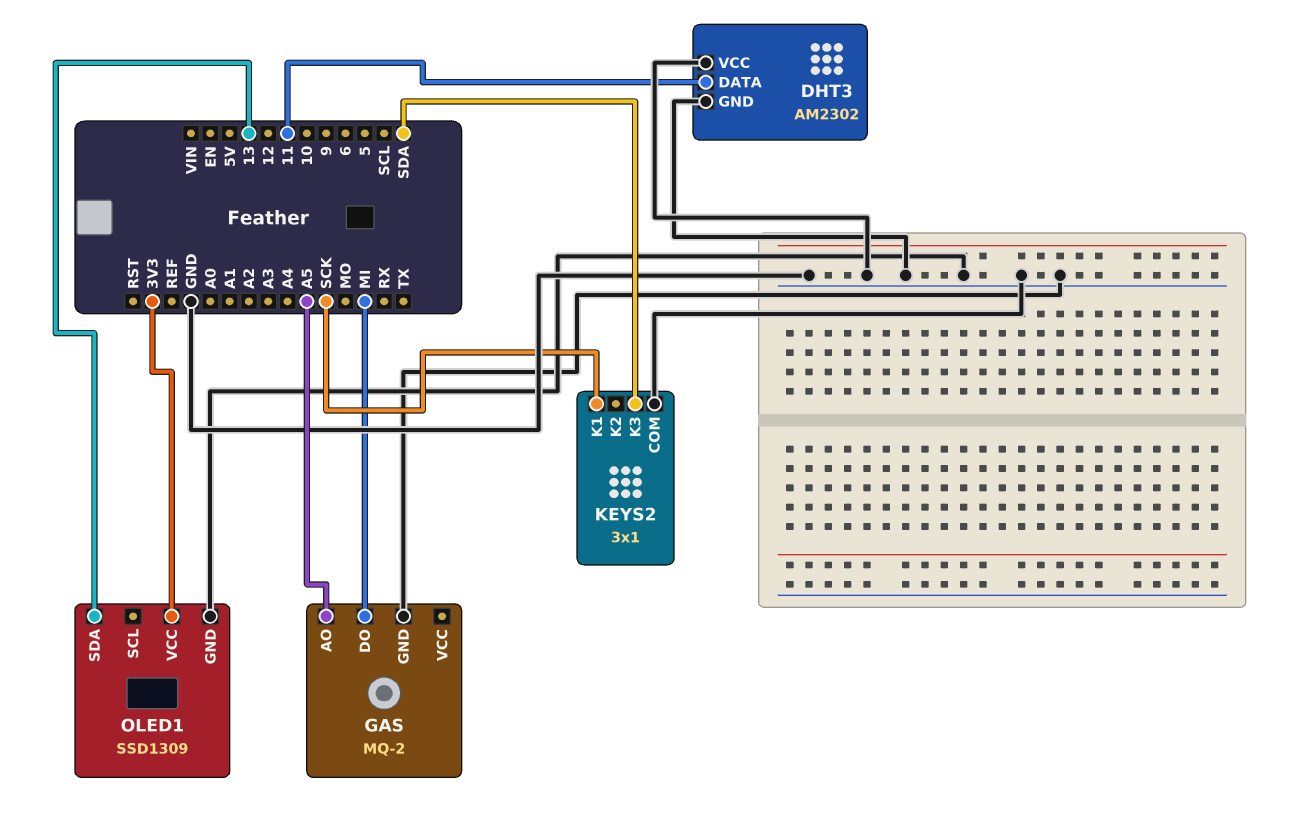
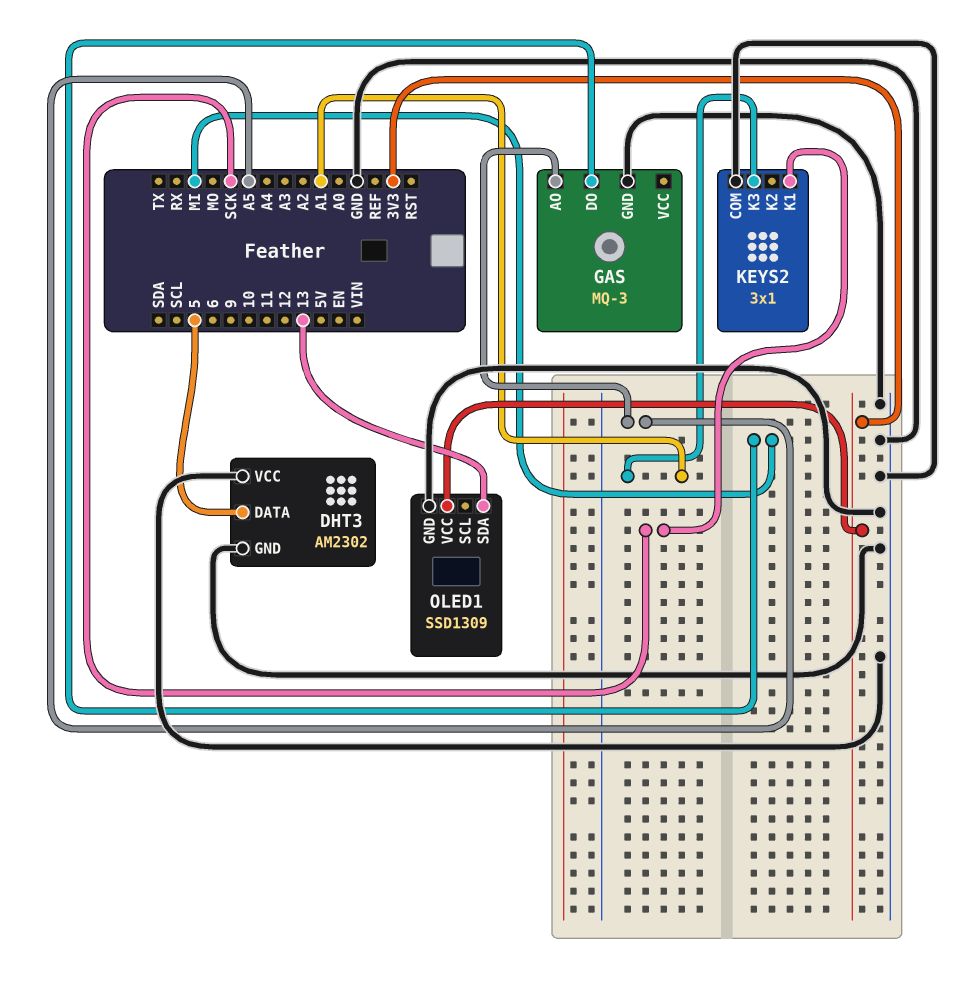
DHT3 pin DATA: 11 -> 5
GAS: MQ-2 -> MQ-3
KEYS2 pin K3: SDA -> A1

